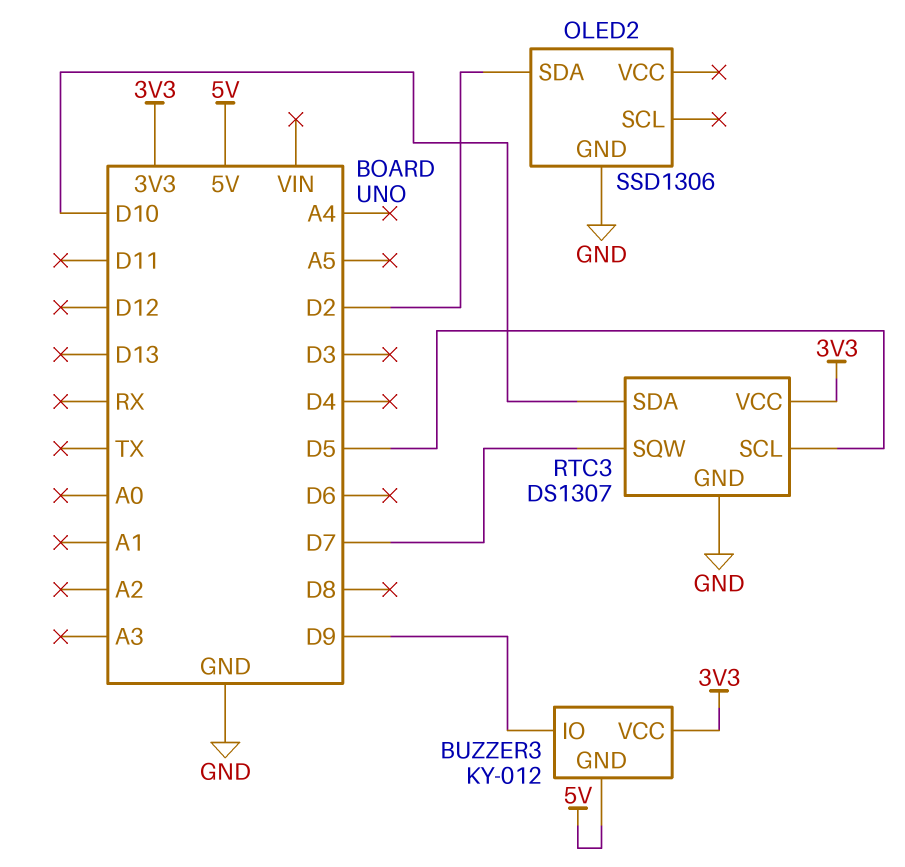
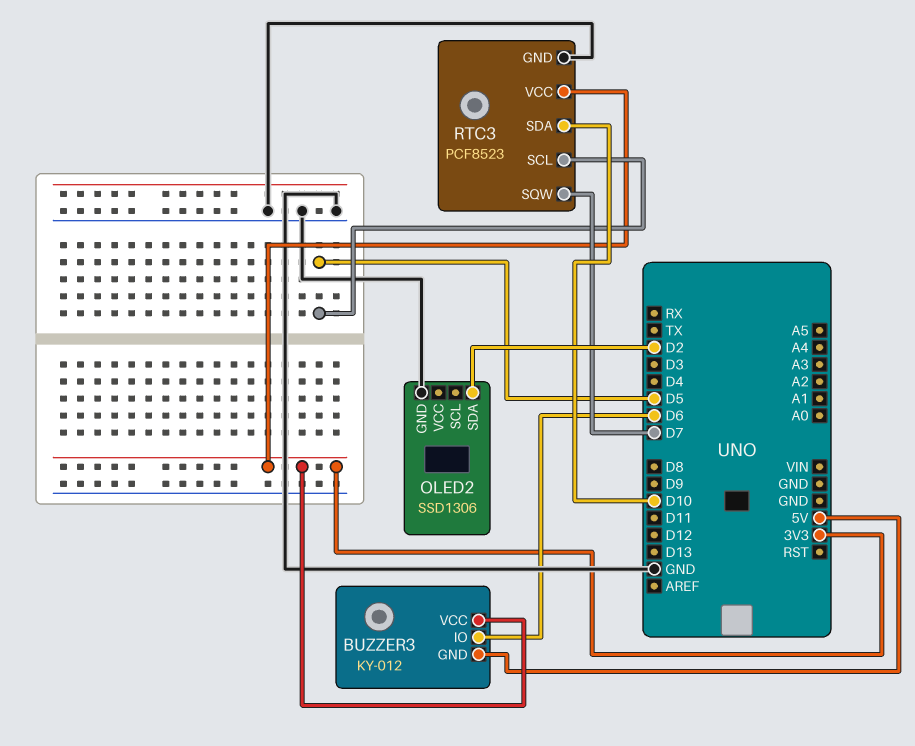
BUZZER3 pin IO: D9 -> D6
RTC3: DS1307 -> PCF8523

